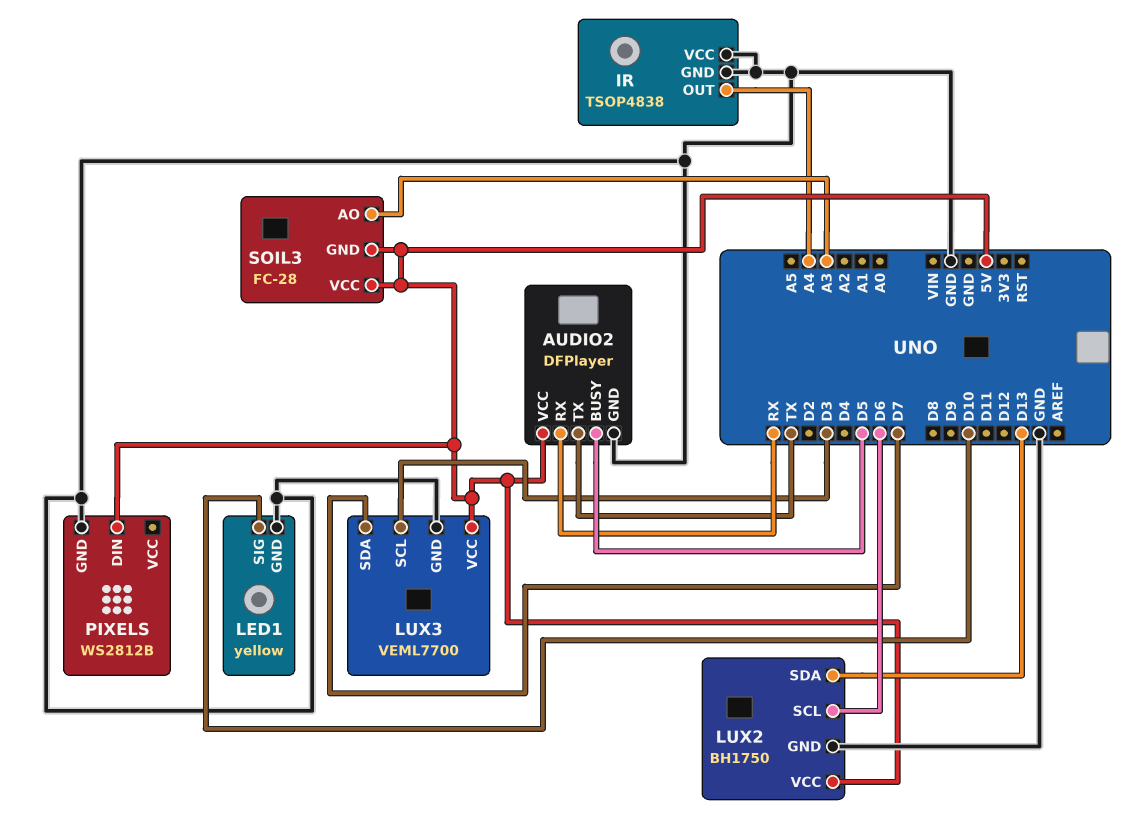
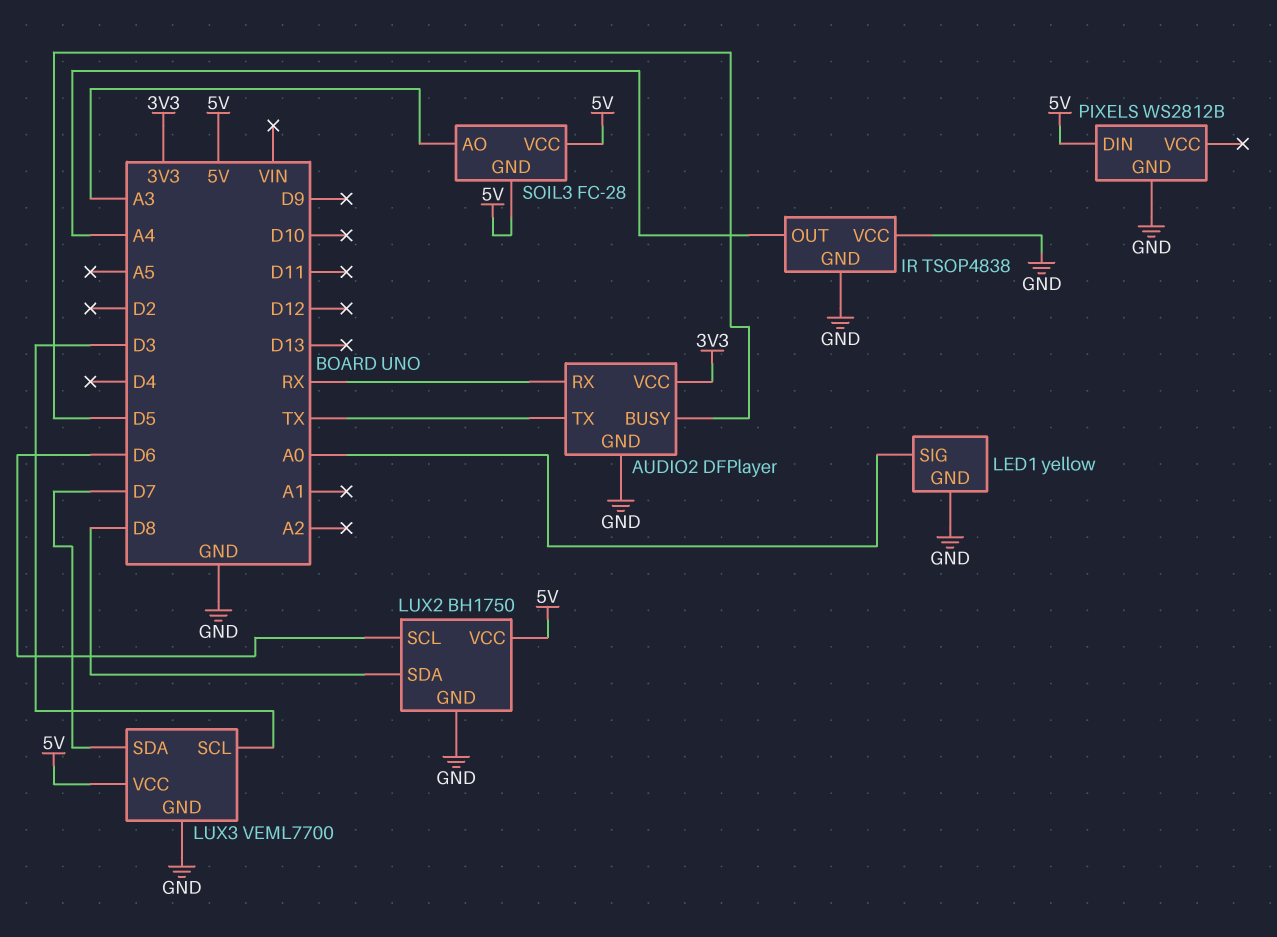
AUDIO2 pin VCC: 5V -> 3V3
LED1 pin SIG: D10 -> A0
LUX2 pin SDA: D13 -> D8

